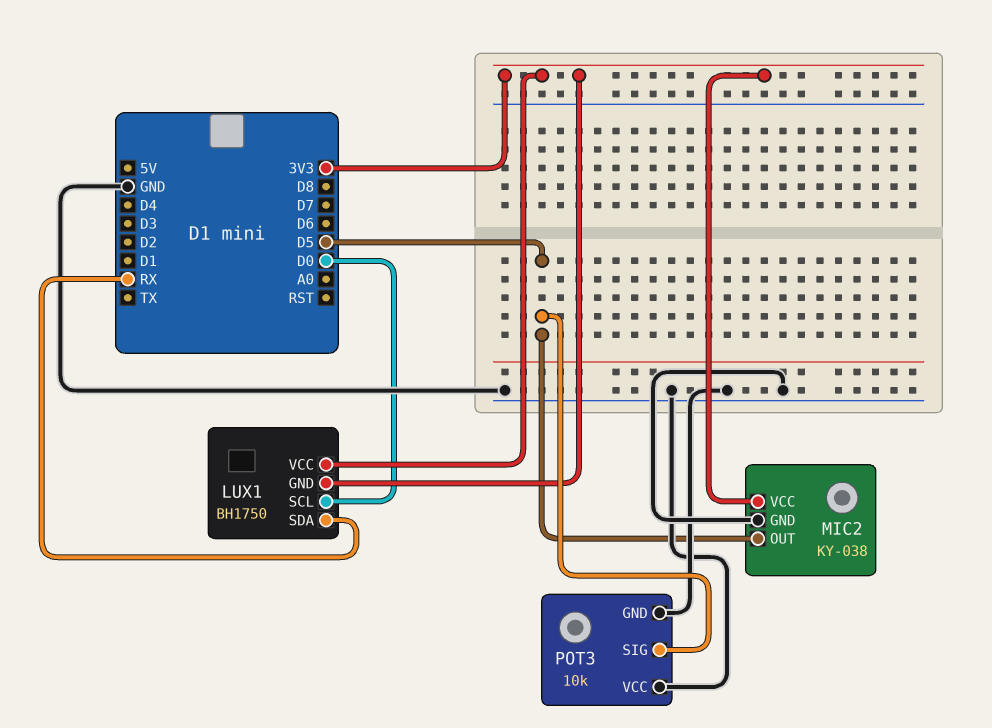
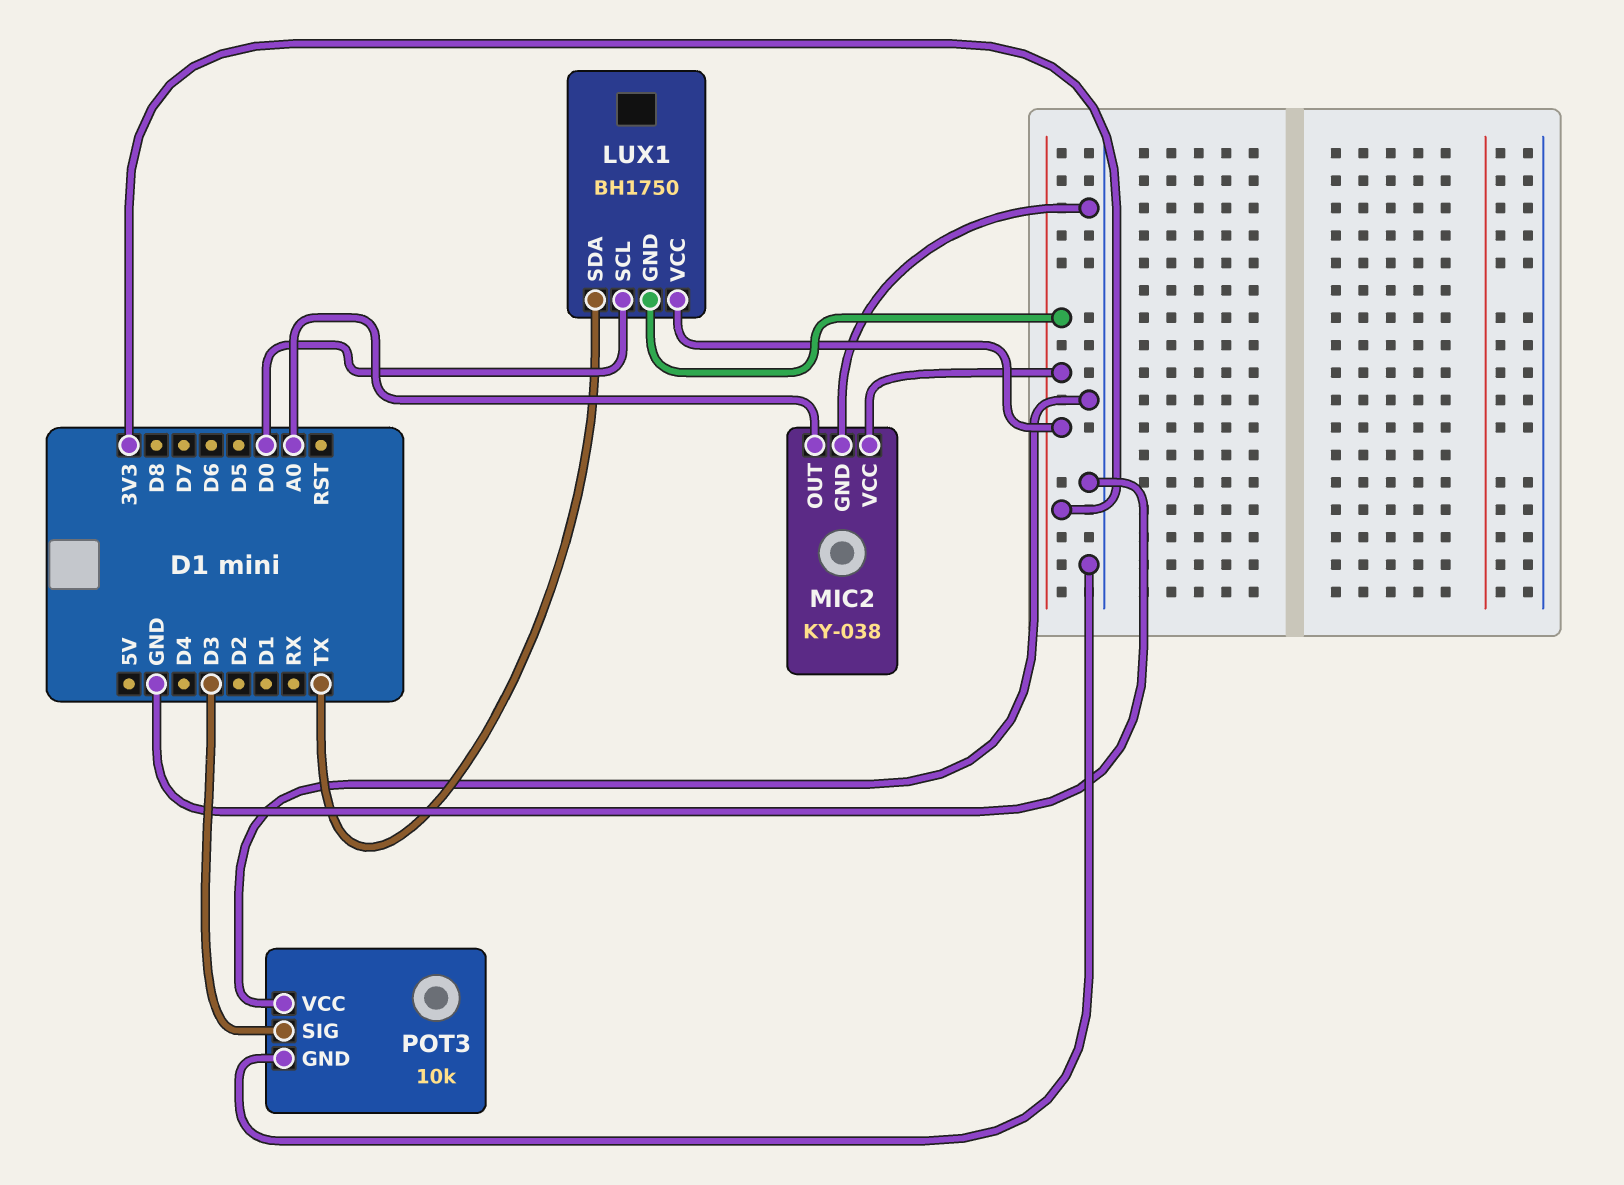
LUX1 pin SDA: RX -> TX
MIC2 pin OUT: D5 -> A0
POT3 pin SIG: D5 -> D3

